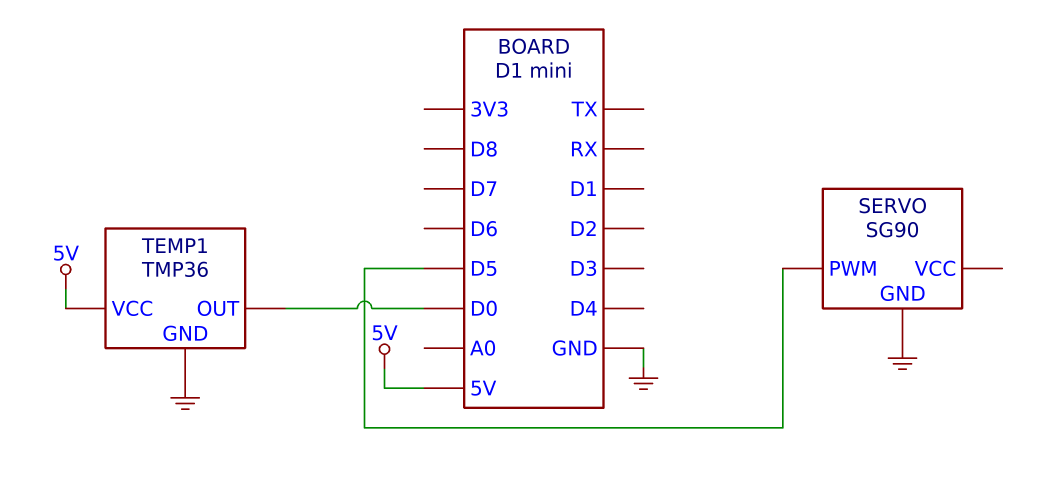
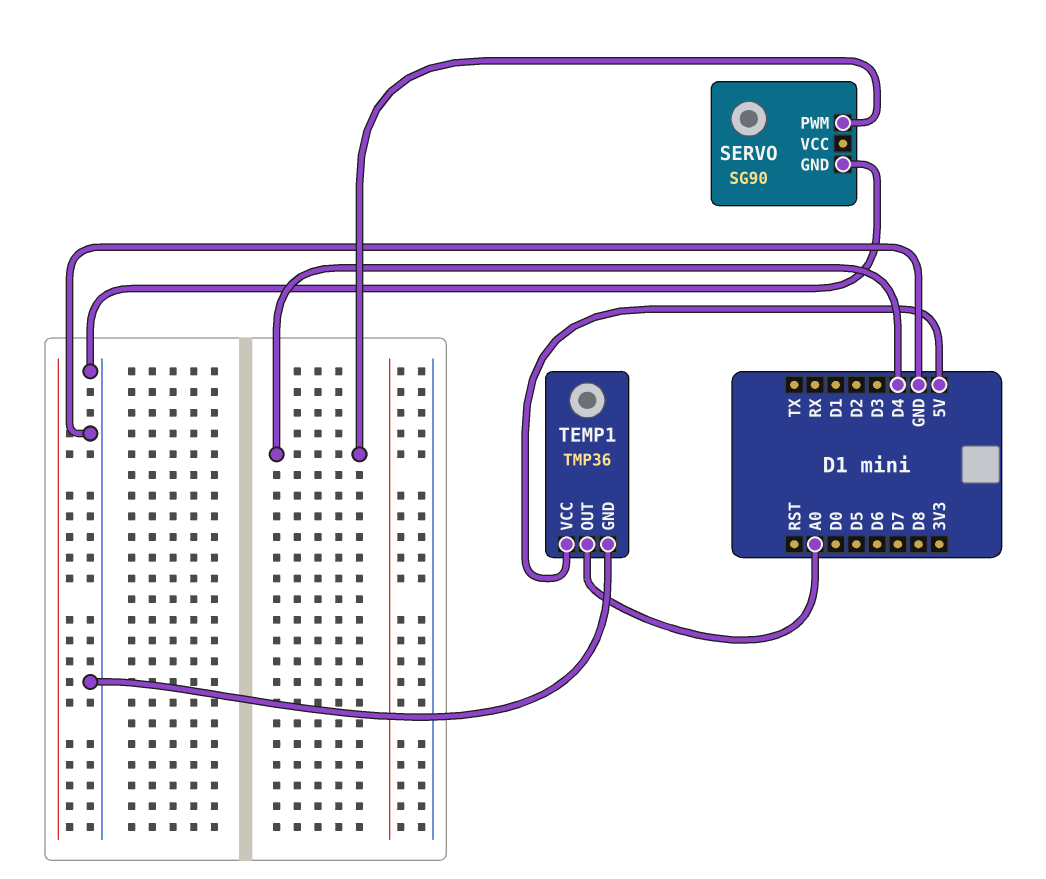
SERVO pin PWM: D5 -> D4
TEMP1 pin OUT: D0 -> A0

